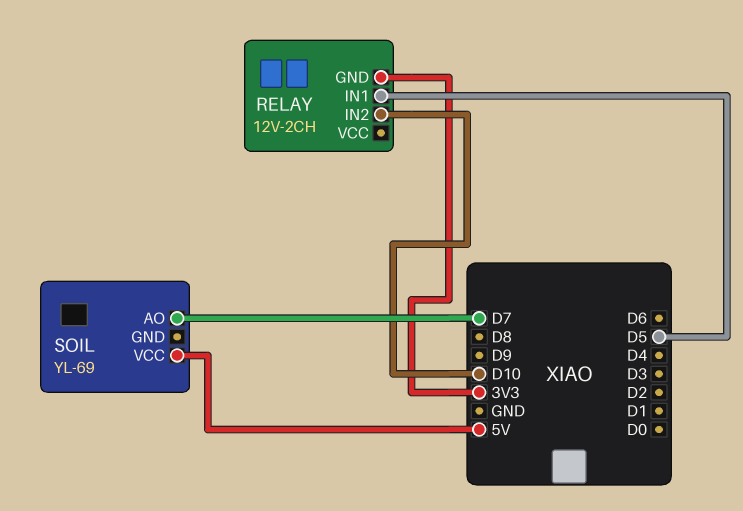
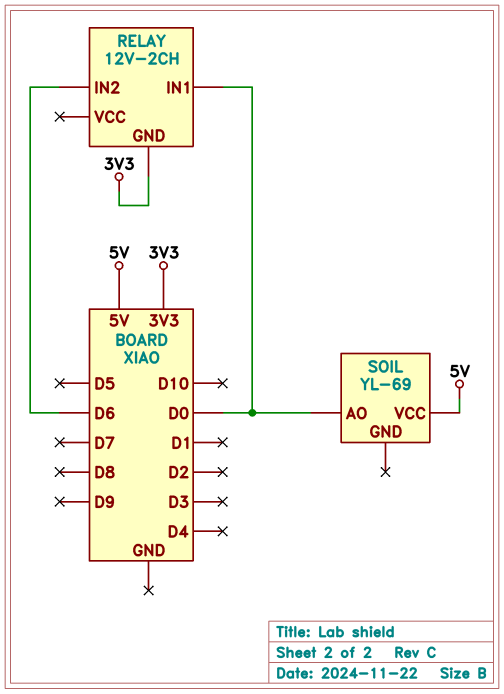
RELAY pin IN1: D5 -> D0
RELAY pin IN2: D10 -> D6
SOIL pin AO: D7 -> D0

